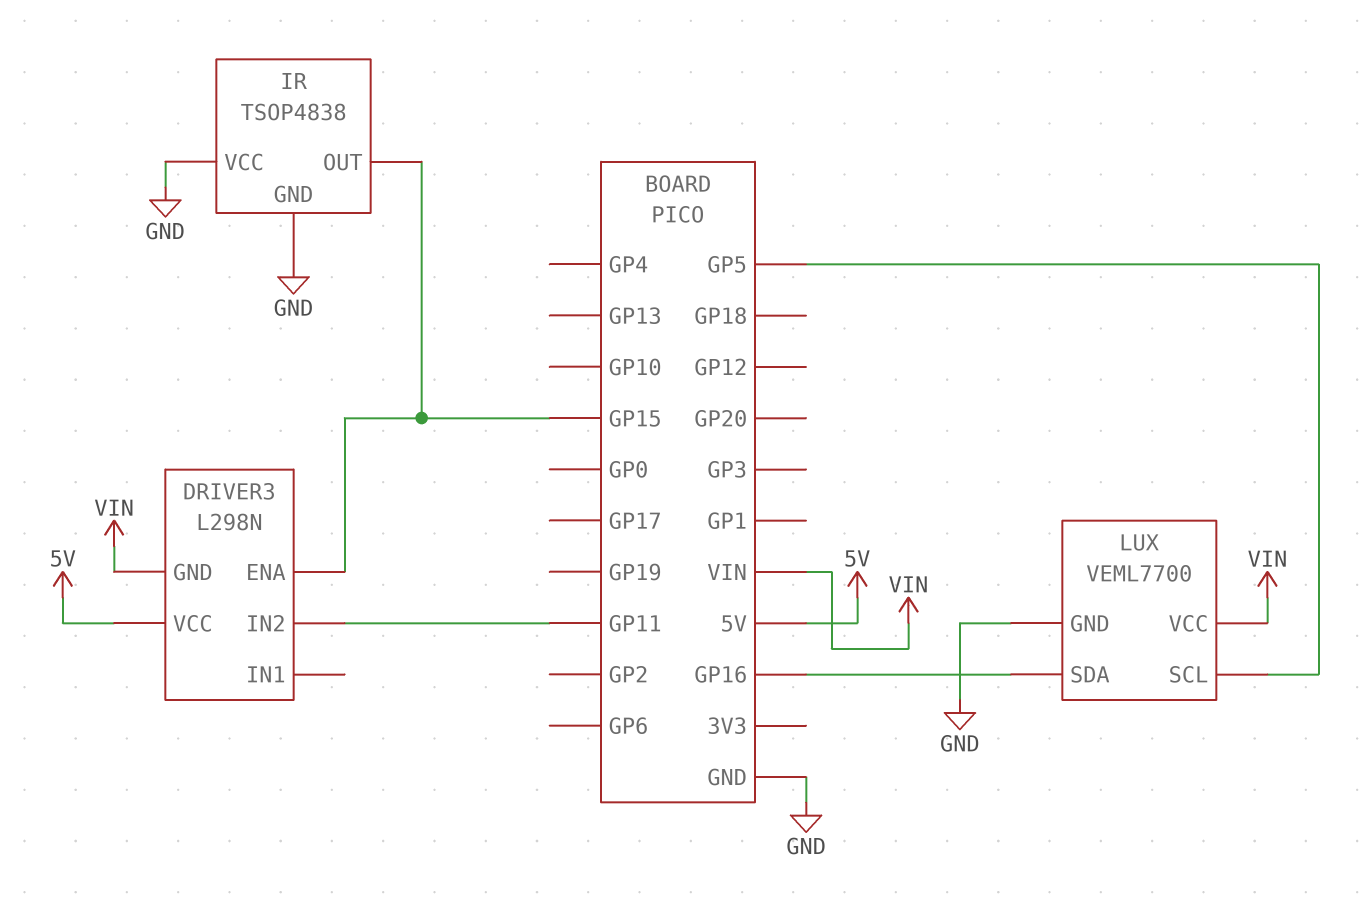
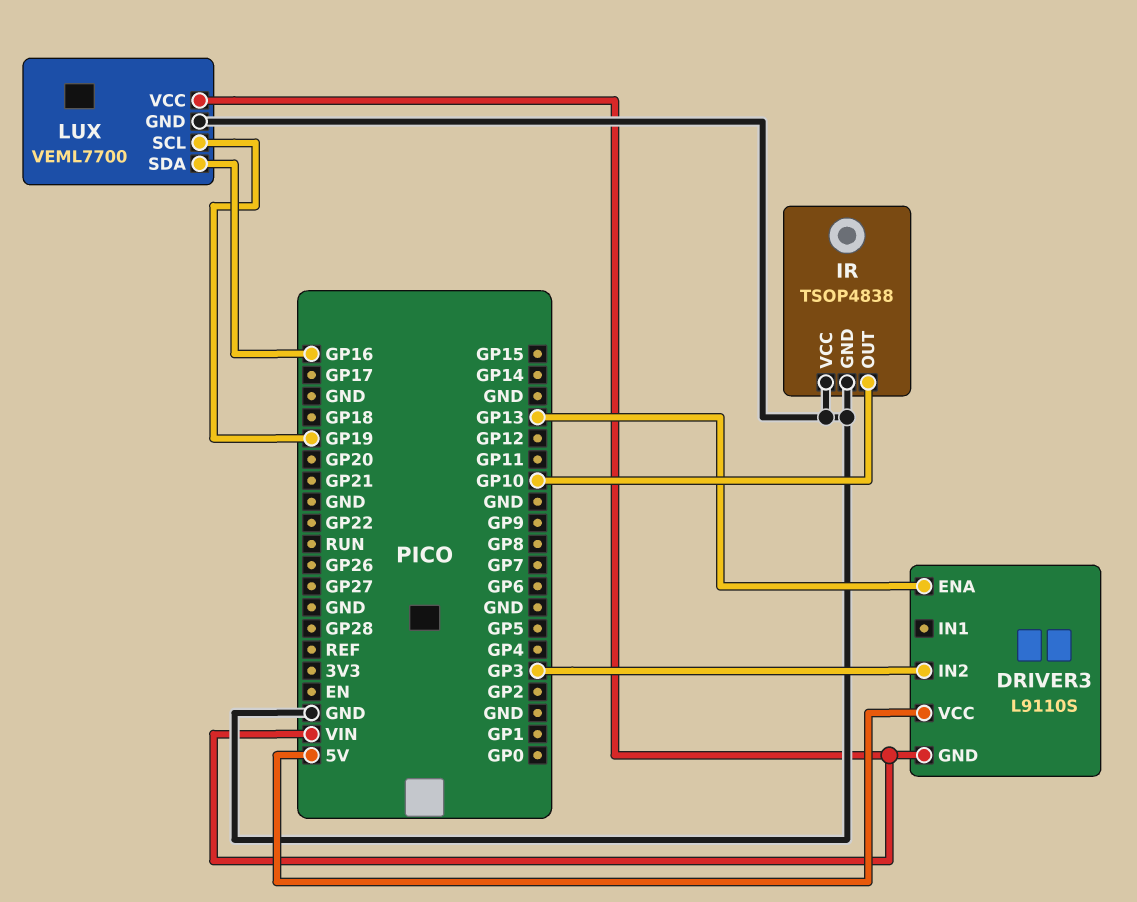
DRIVER3: L298N -> L9110S
DRIVER3 pin ENA: GP15 -> GP13
DRIVER3 pin IN2: GP11 -> GP3
IR pin OUT: GP15 -> GP10
LUX pin SCL: GP5 -> GP19

